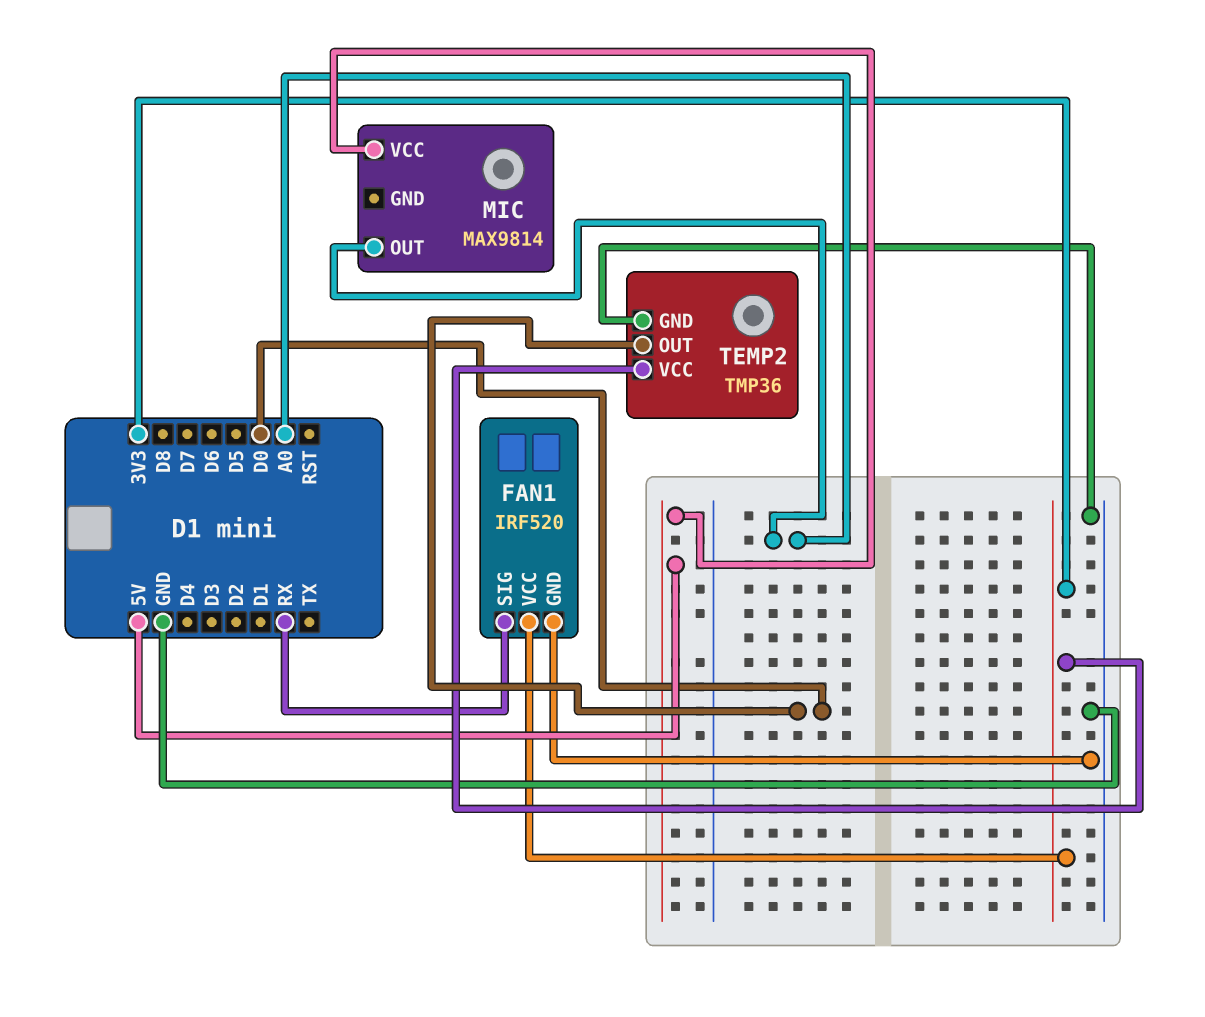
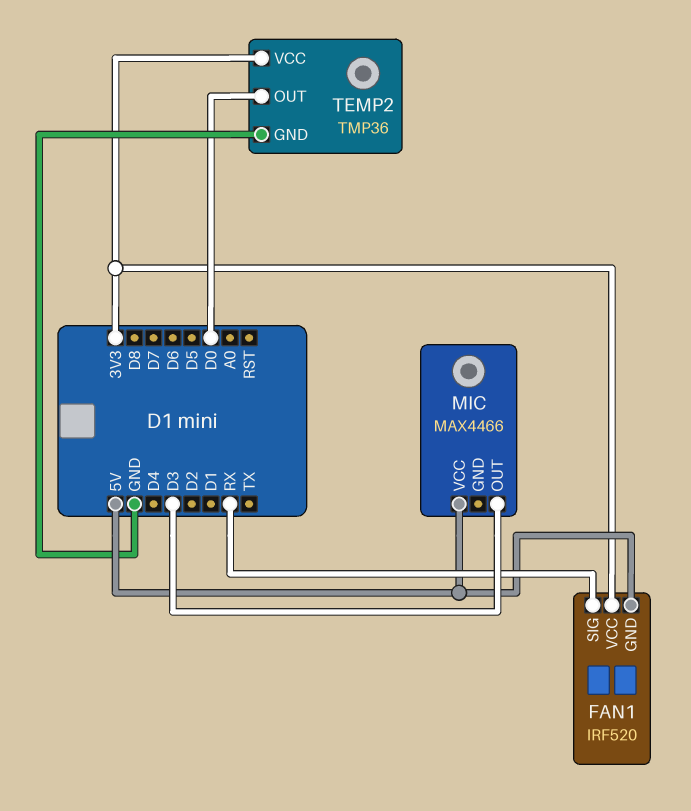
FAN1 pin GND: GND -> 5V
MIC: MAX9814 -> MAX4466
MIC pin OUT: A0 -> D3

